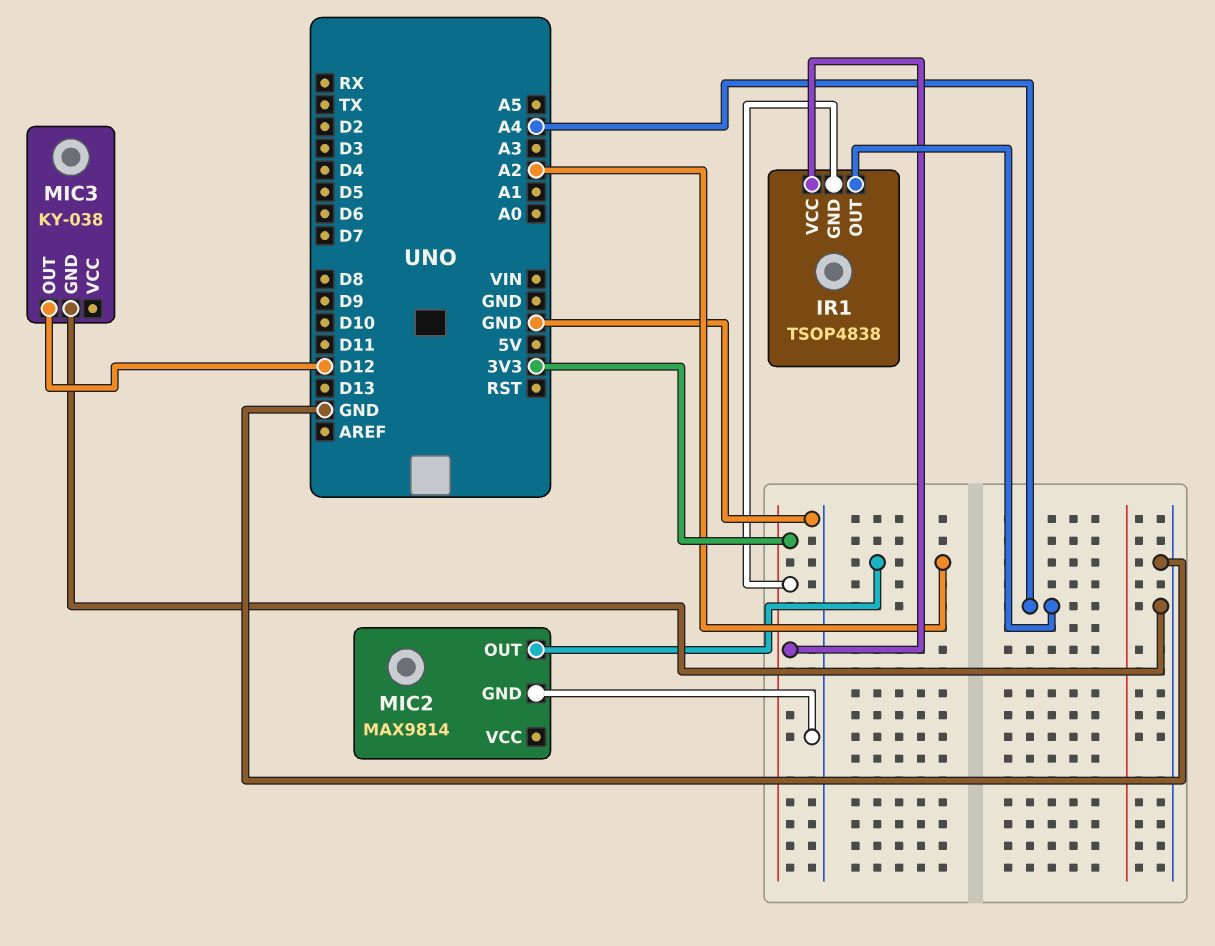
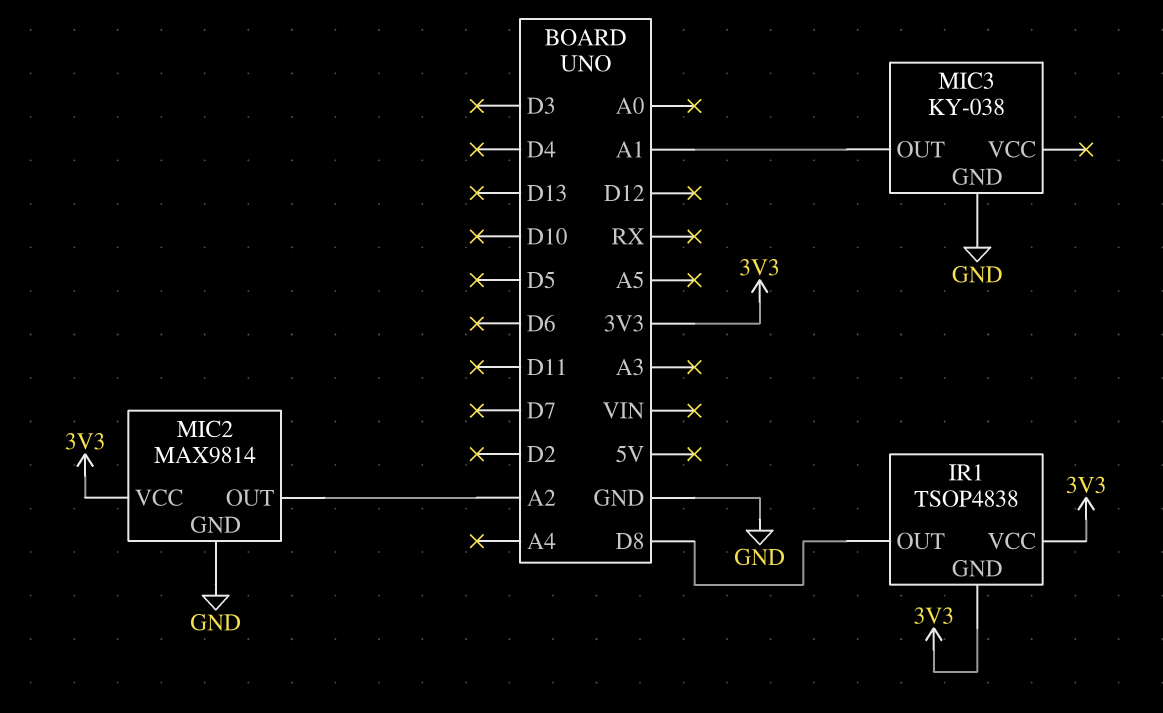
IR1 pin OUT: A4 -> D8
MIC2 pin VCC: none -> 3V3
MIC3 pin OUT: D12 -> A1

